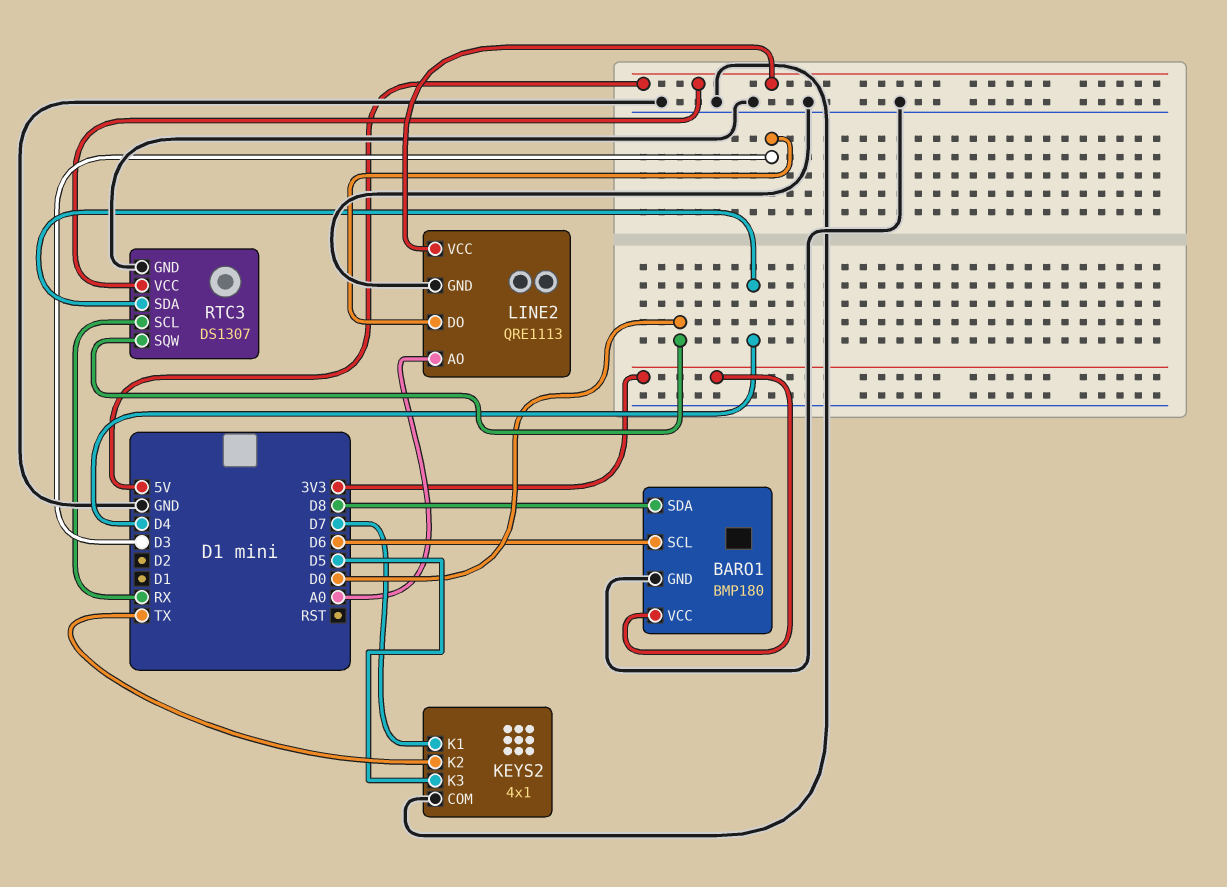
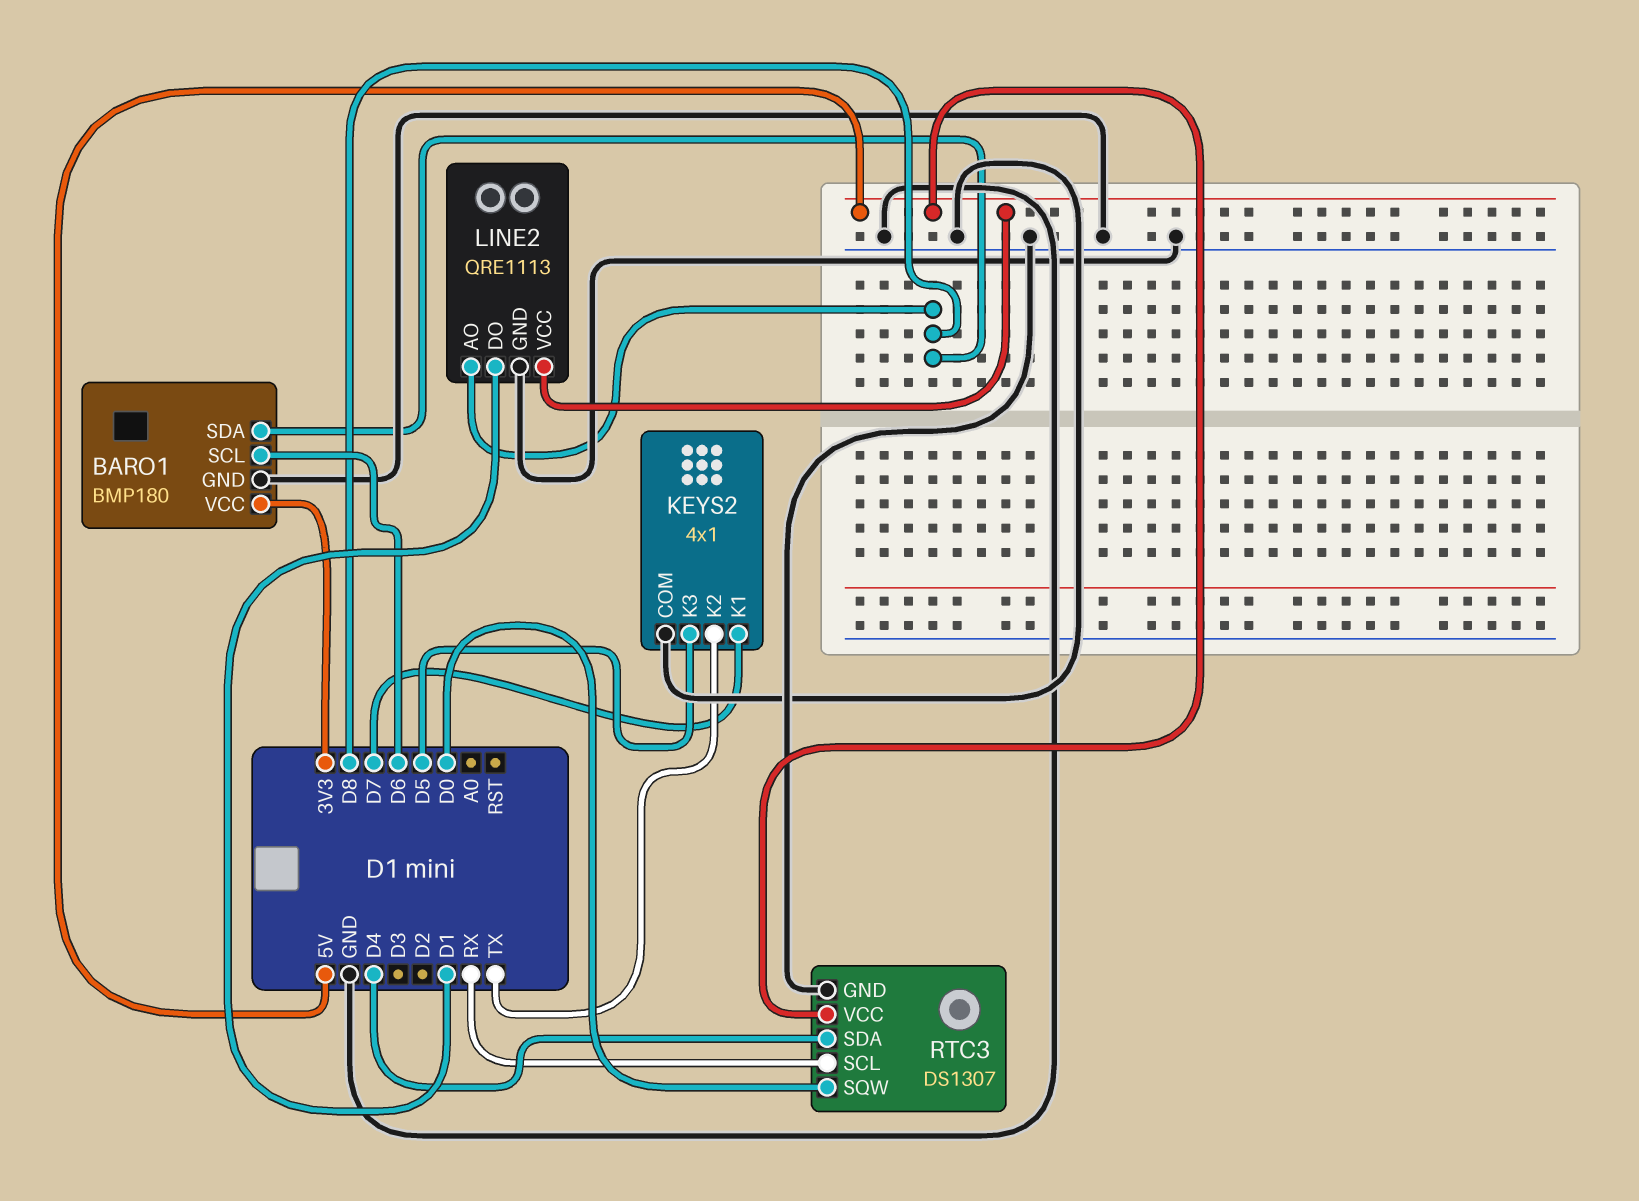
LINE2 pin AO: A0 -> D8
LINE2 pin DO: D3 -> D1

